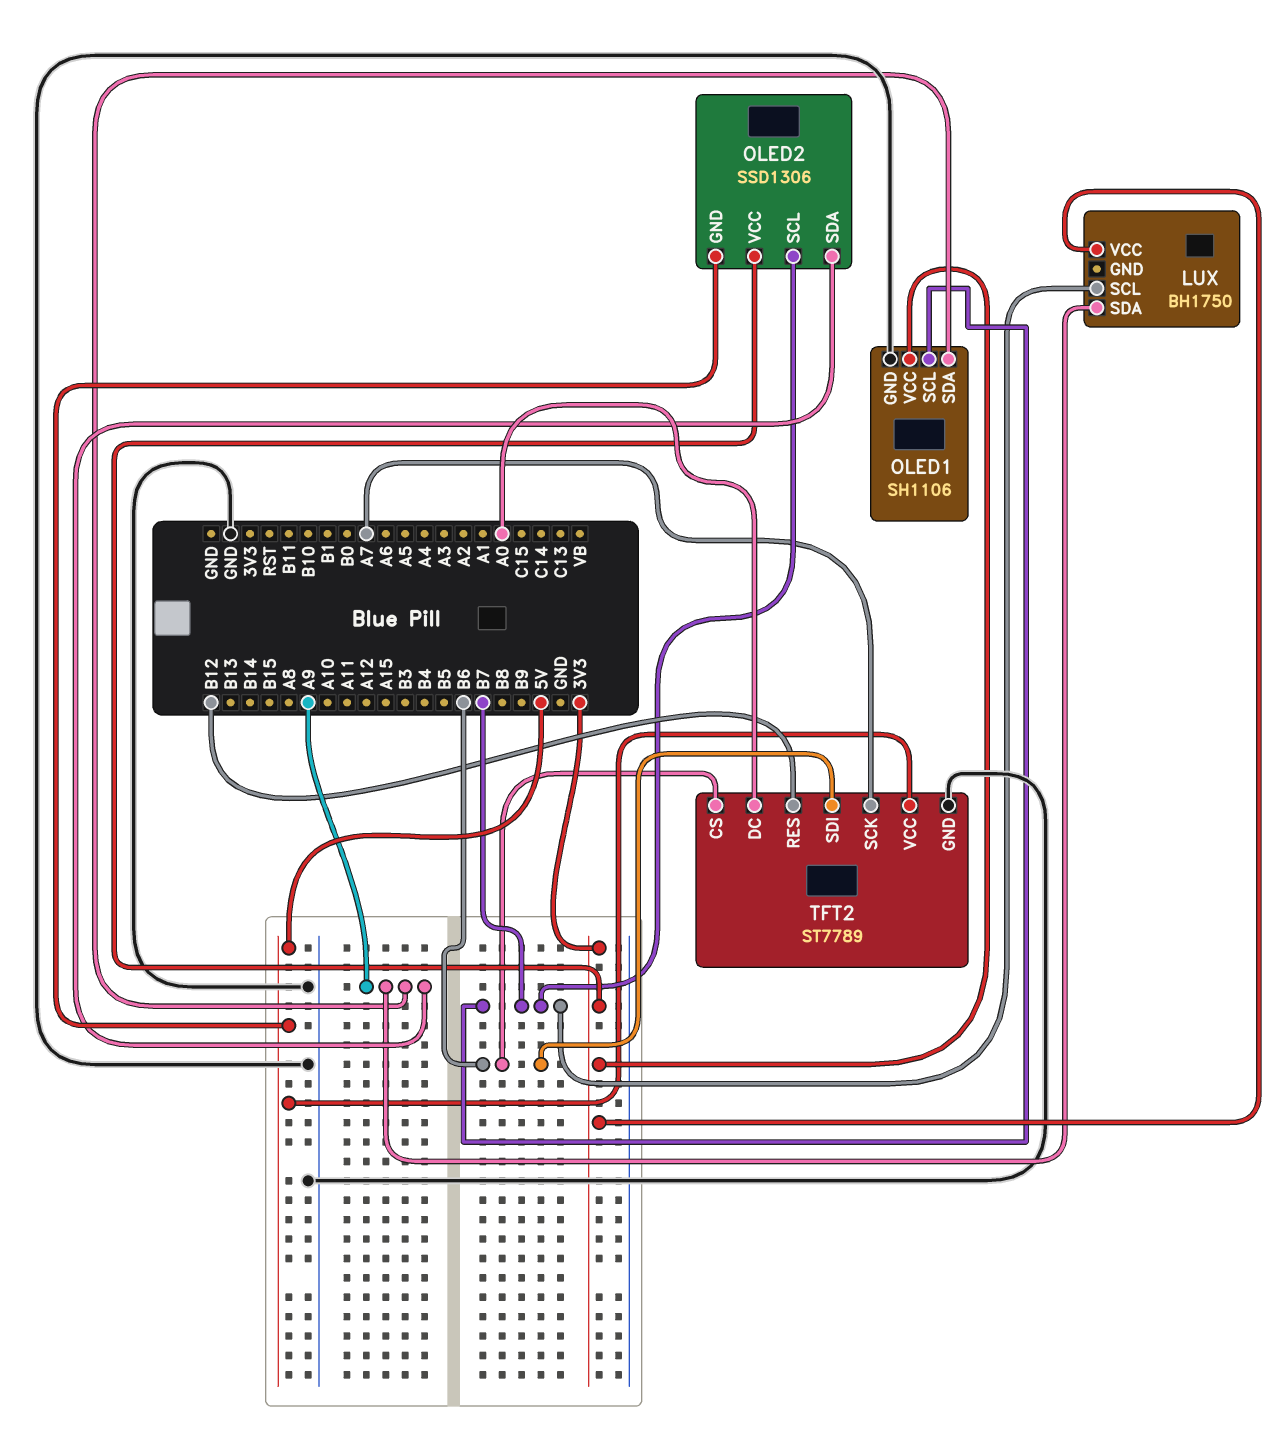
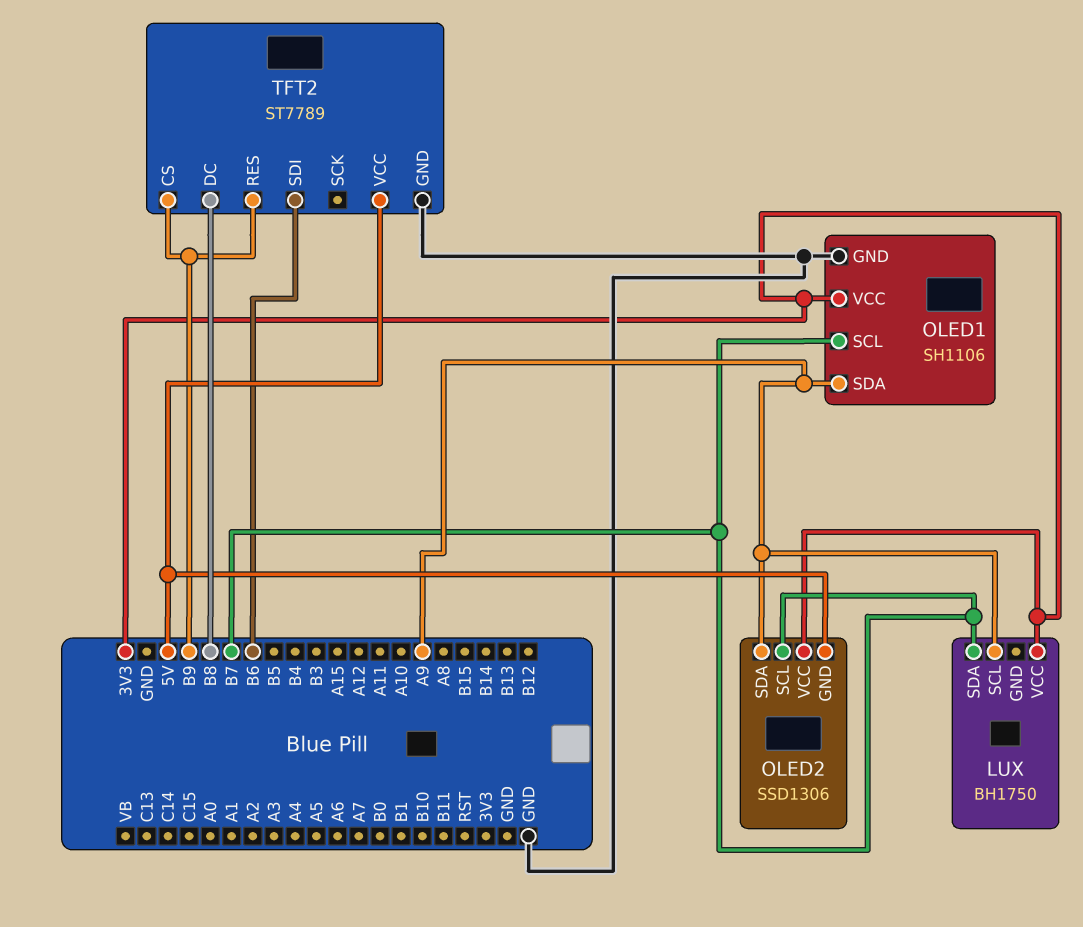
LUX pin SCL: B7 -> A9
LUX pin SDA: A9 -> B7
TFT2 pin CS: B6 -> B9
TFT2 pin DC: A0 -> B8
TFT2 pin RES: B12 -> B9
TFT2 pin SCK: A7 -> none

